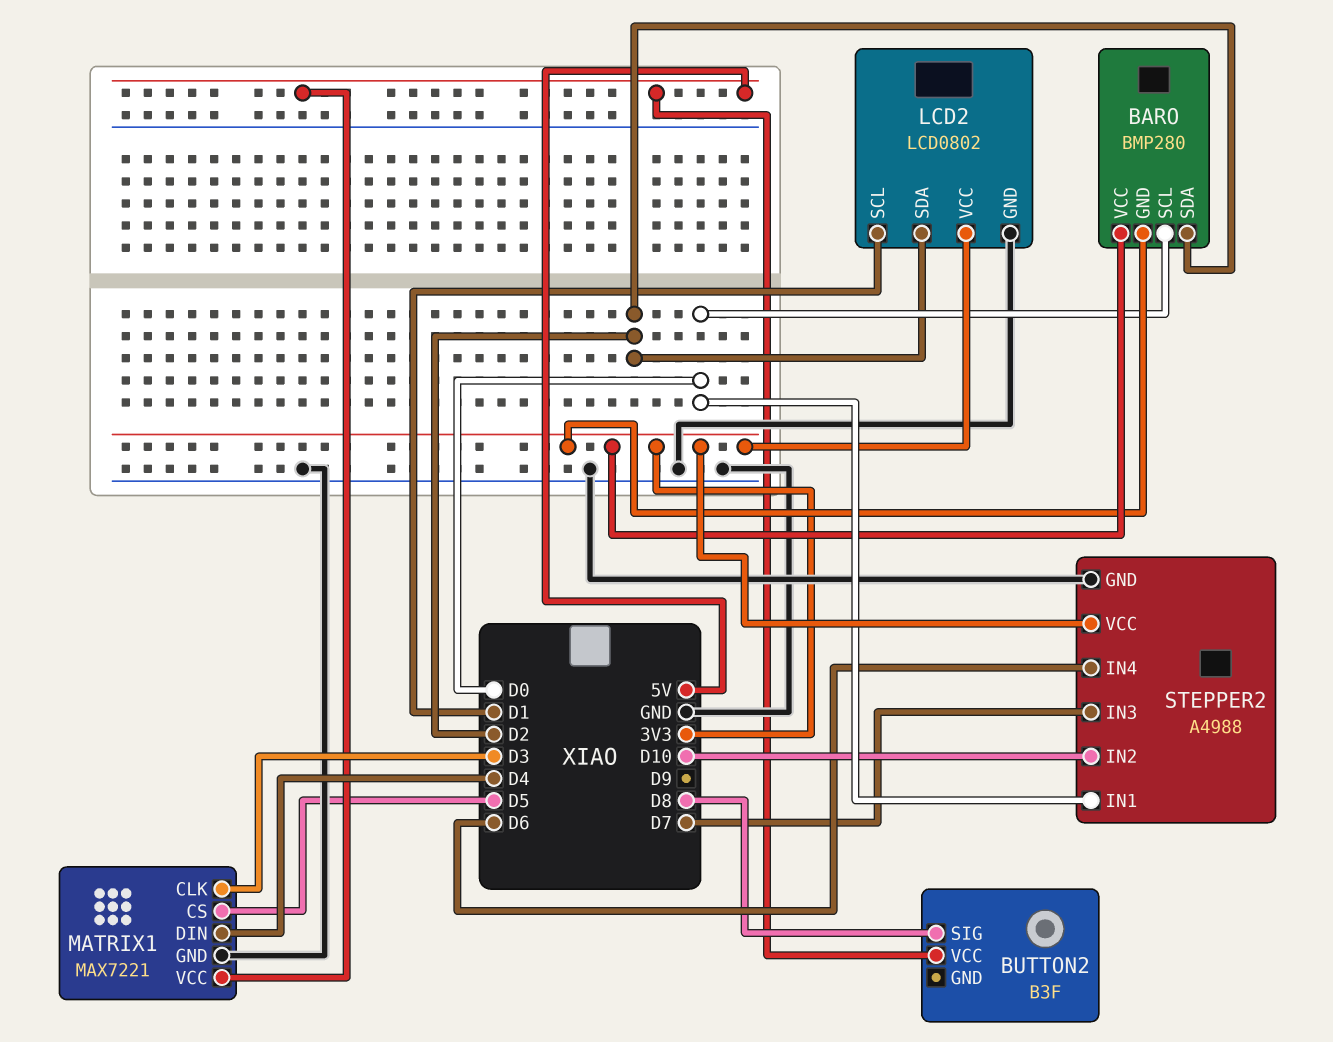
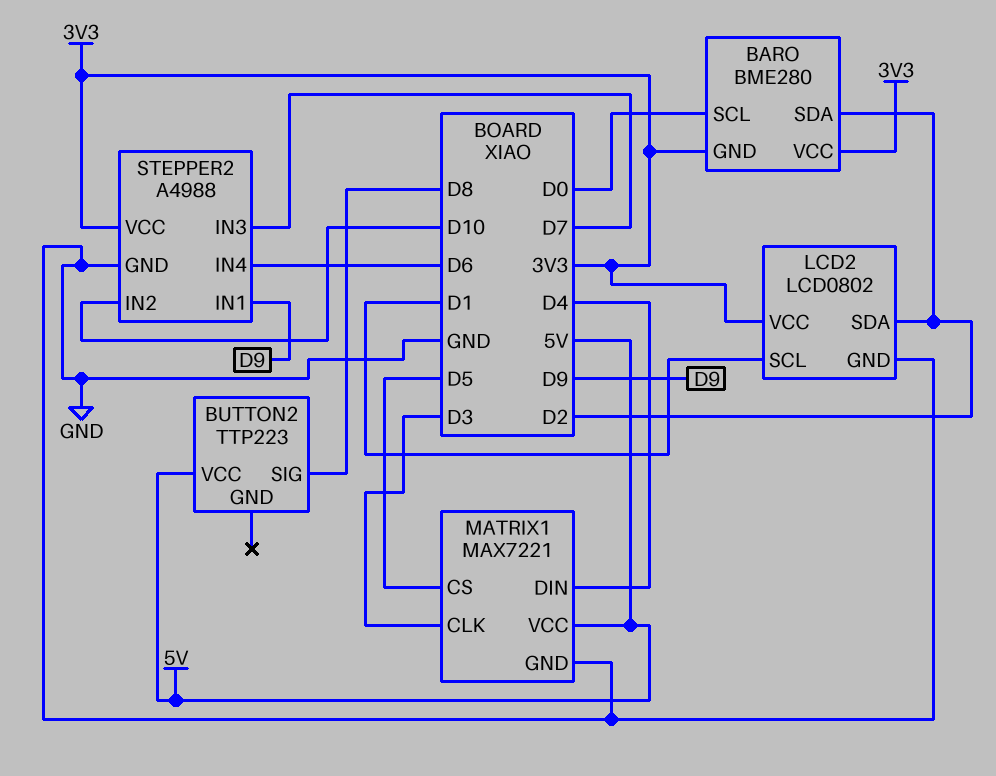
BARO: BMP280 -> BME280
BUTTON2: B3F -> TTP223
STEPPER2 pin IN1: D0 -> D9

